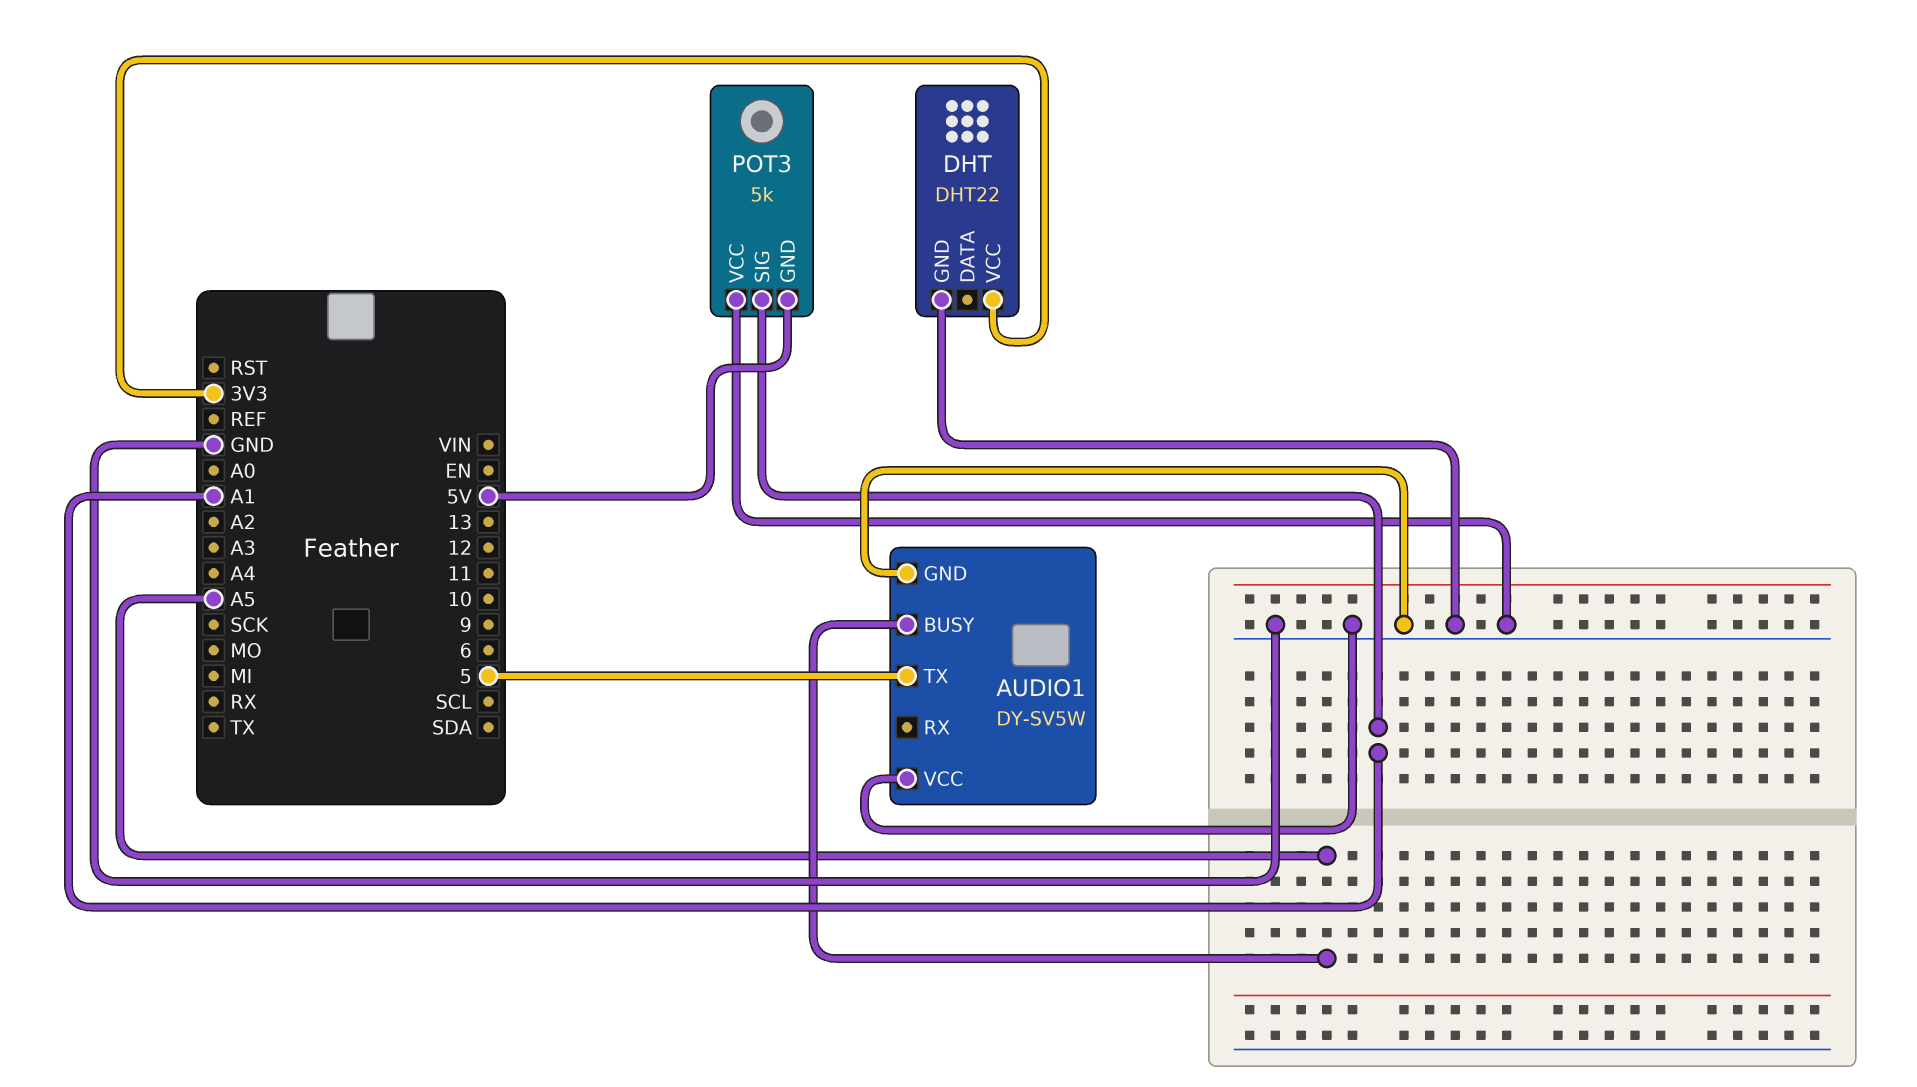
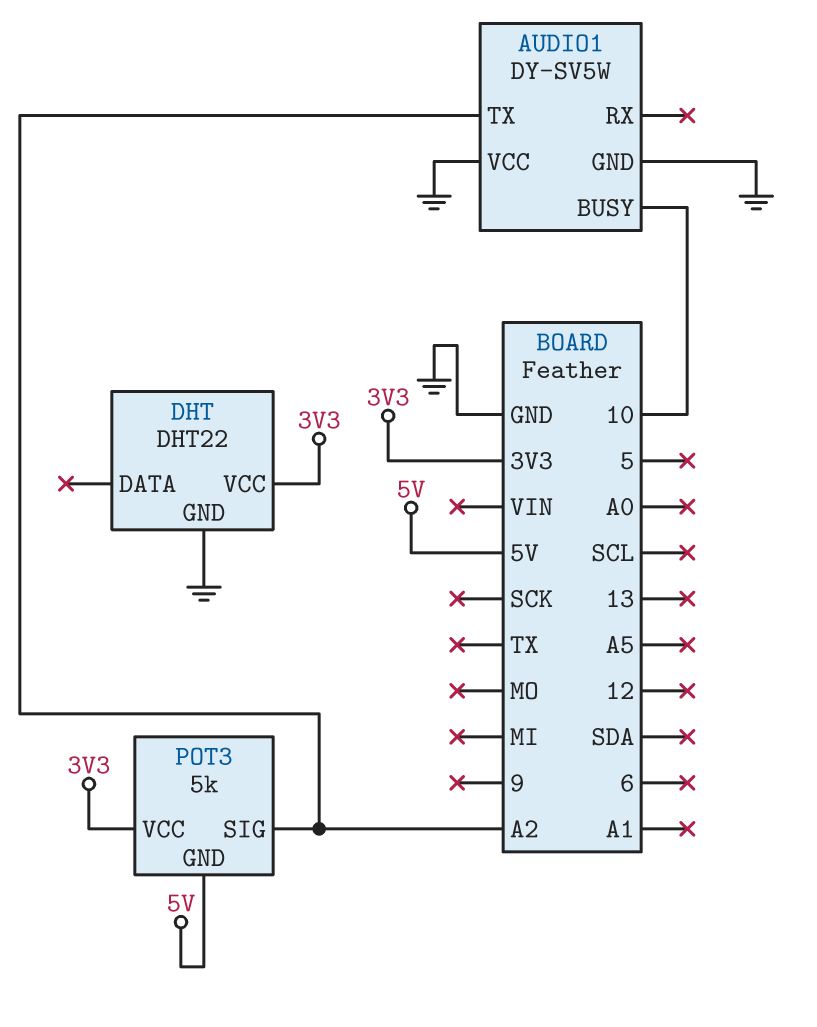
AUDIO1 pin BUSY: A5 -> 10
AUDIO1 pin TX: 5 -> A2
POT3 pin SIG: A1 -> A2
POT3 pin VCC: GND -> 3V3

